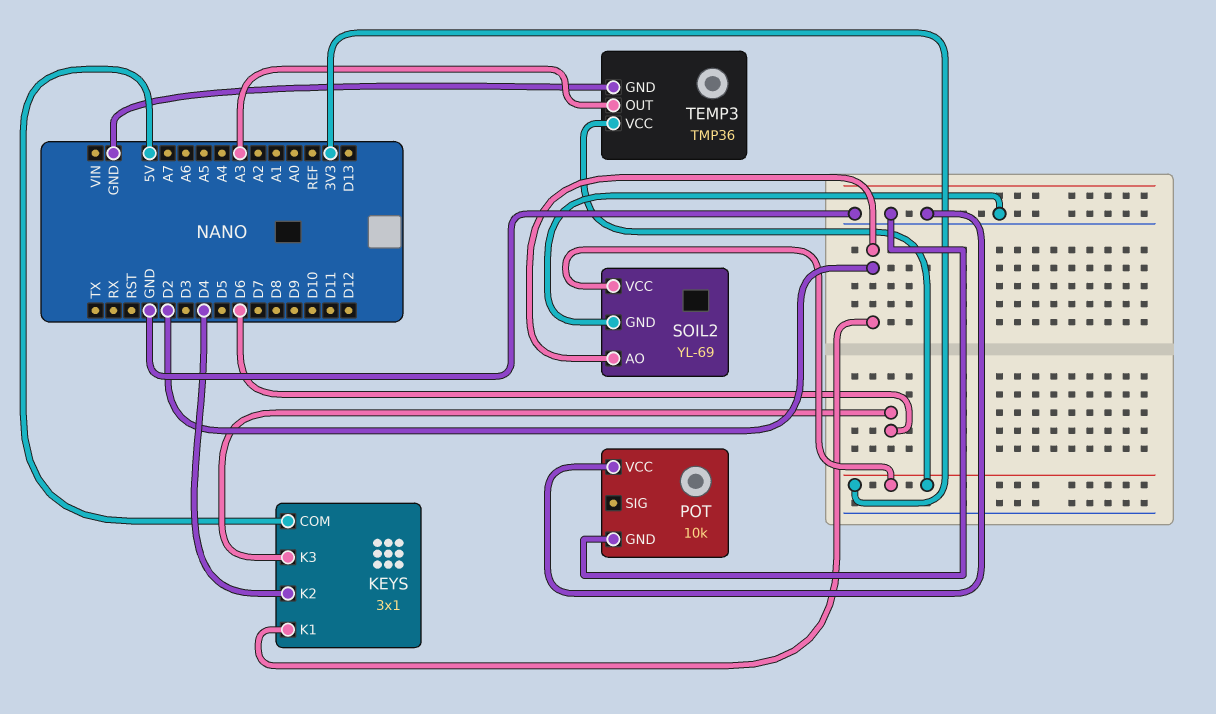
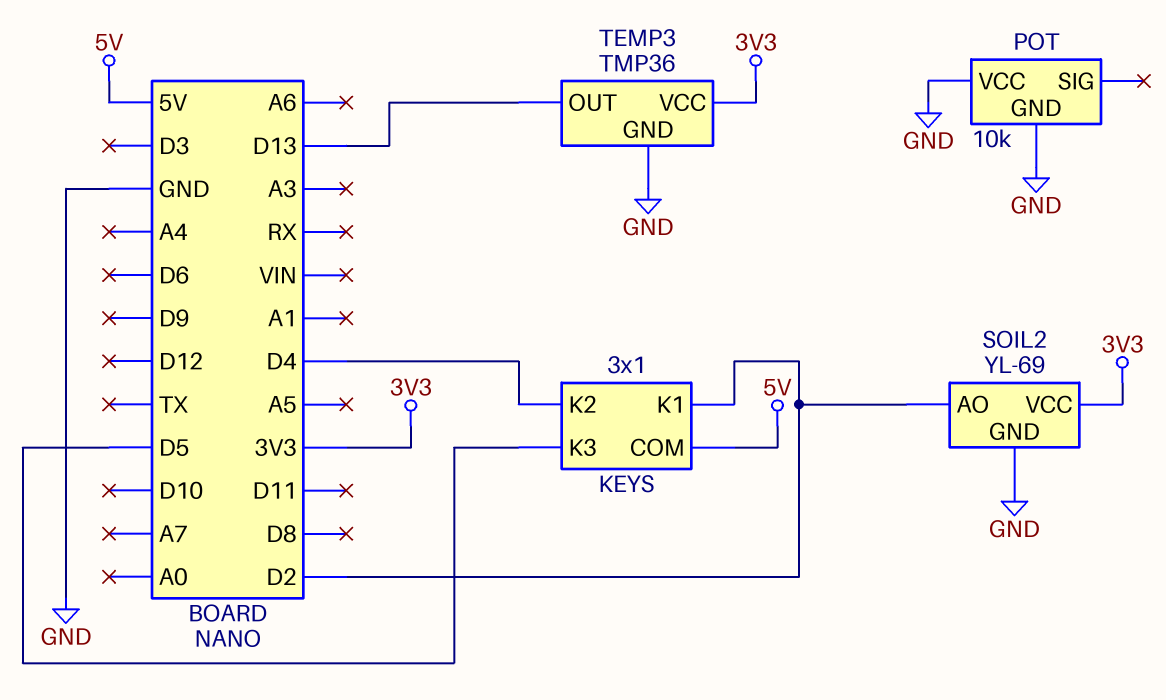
KEYS pin K3: D6 -> D5
TEMP3 pin OUT: A3 -> D13

